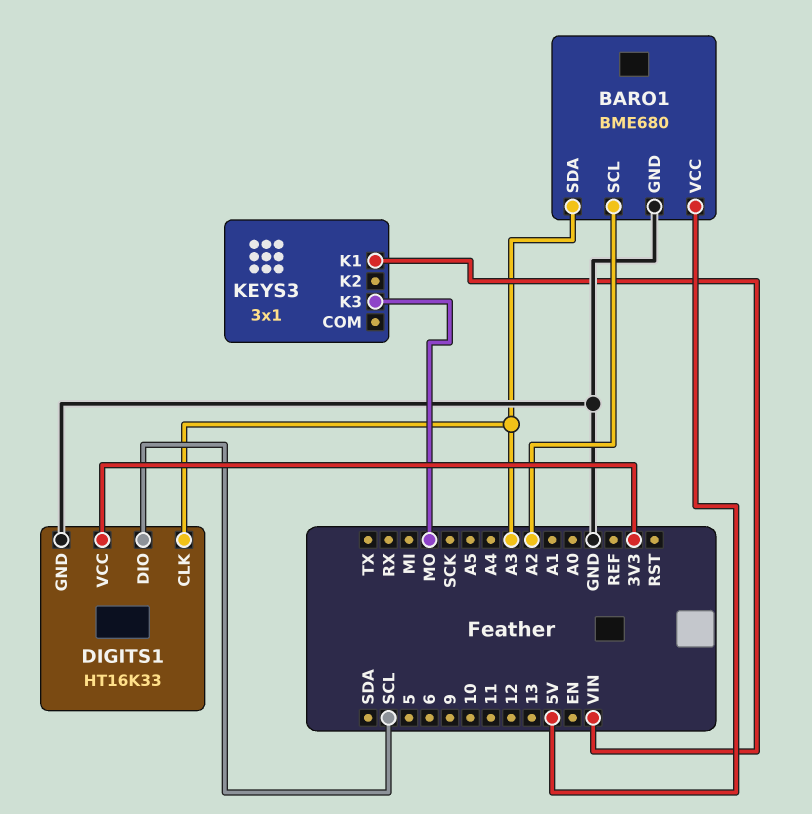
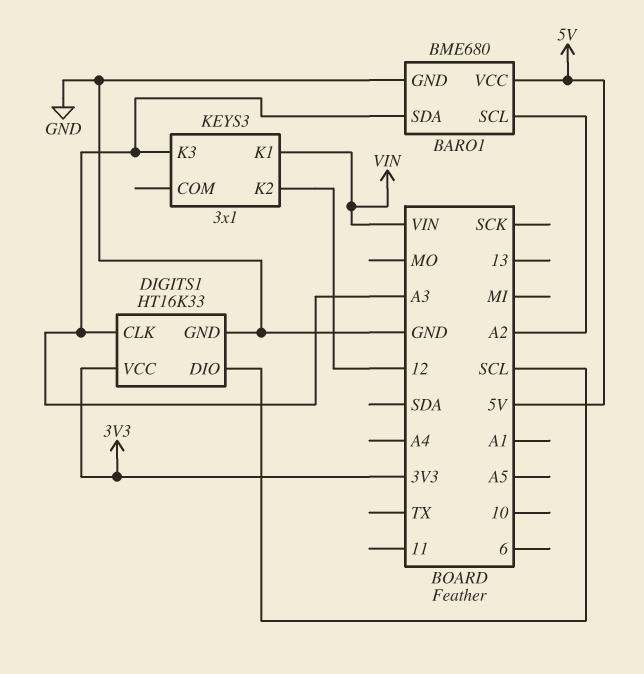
KEYS3 pin K2: none -> 12
KEYS3 pin K3: MO -> A3

